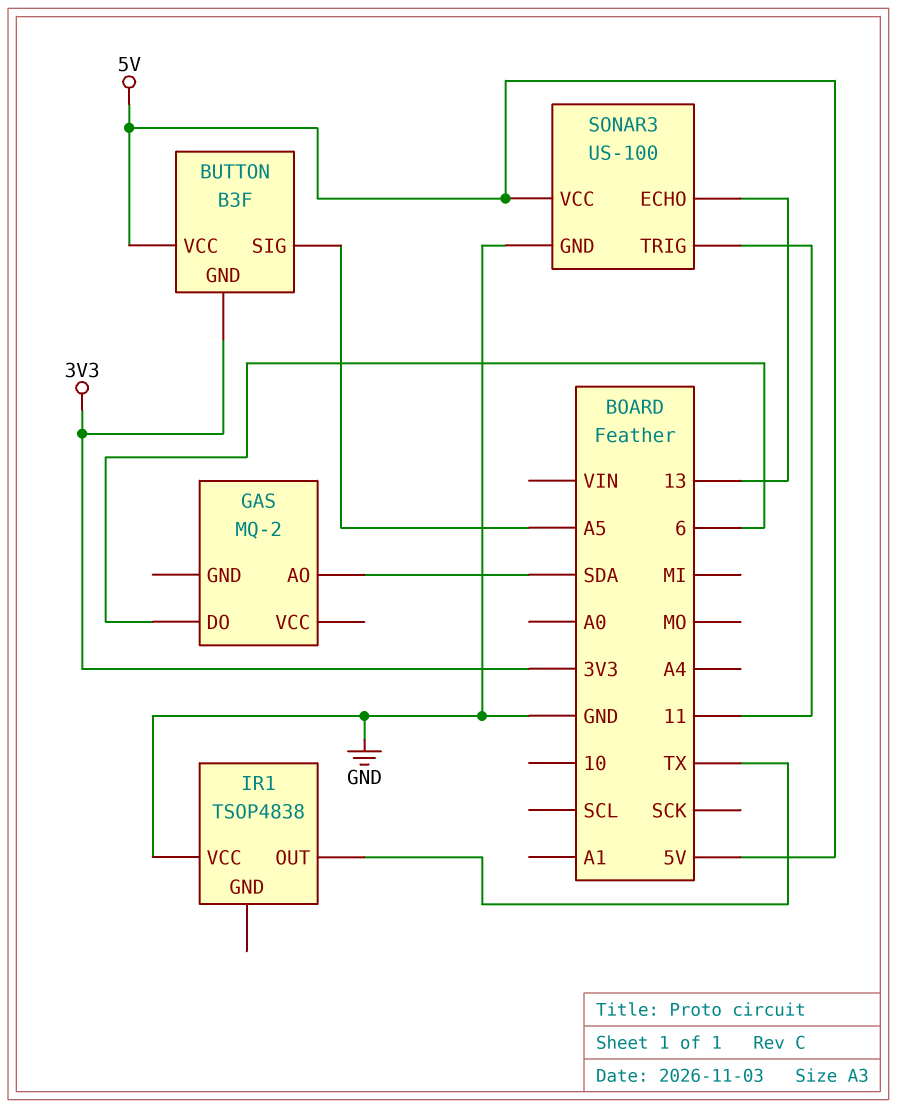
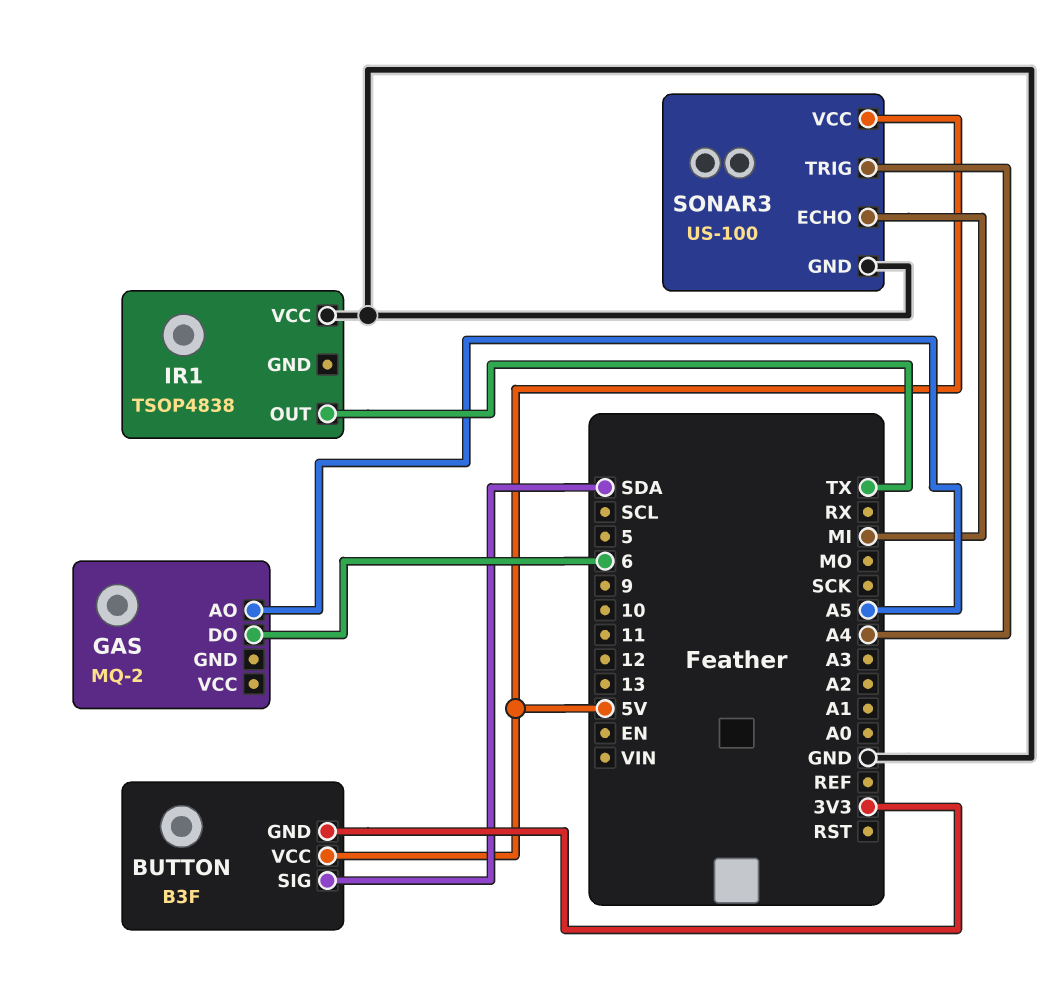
BUTTON pin SIG: A5 -> SDA
GAS pin AO: SDA -> A5
SONAR3 pin ECHO: 13 -> MI
SONAR3 pin TRIG: 11 -> A4

